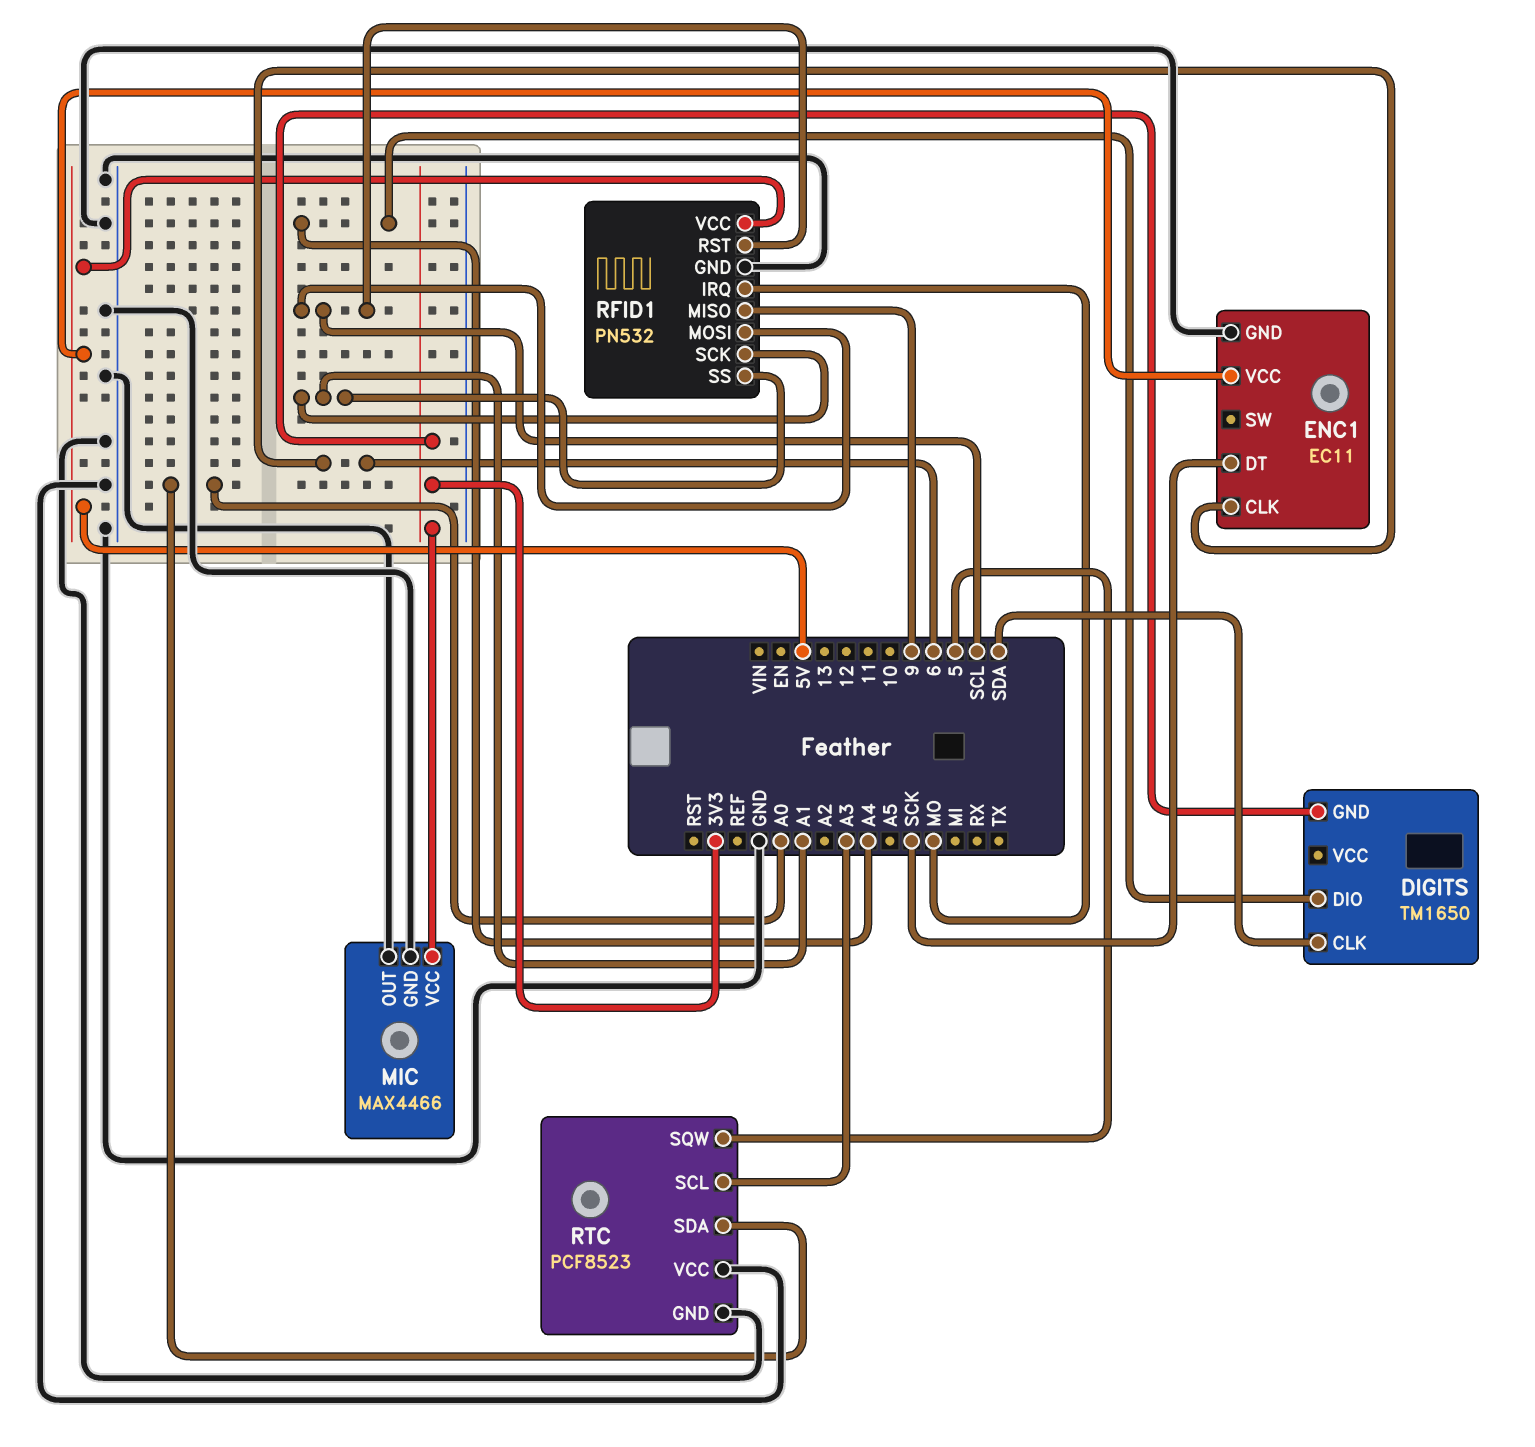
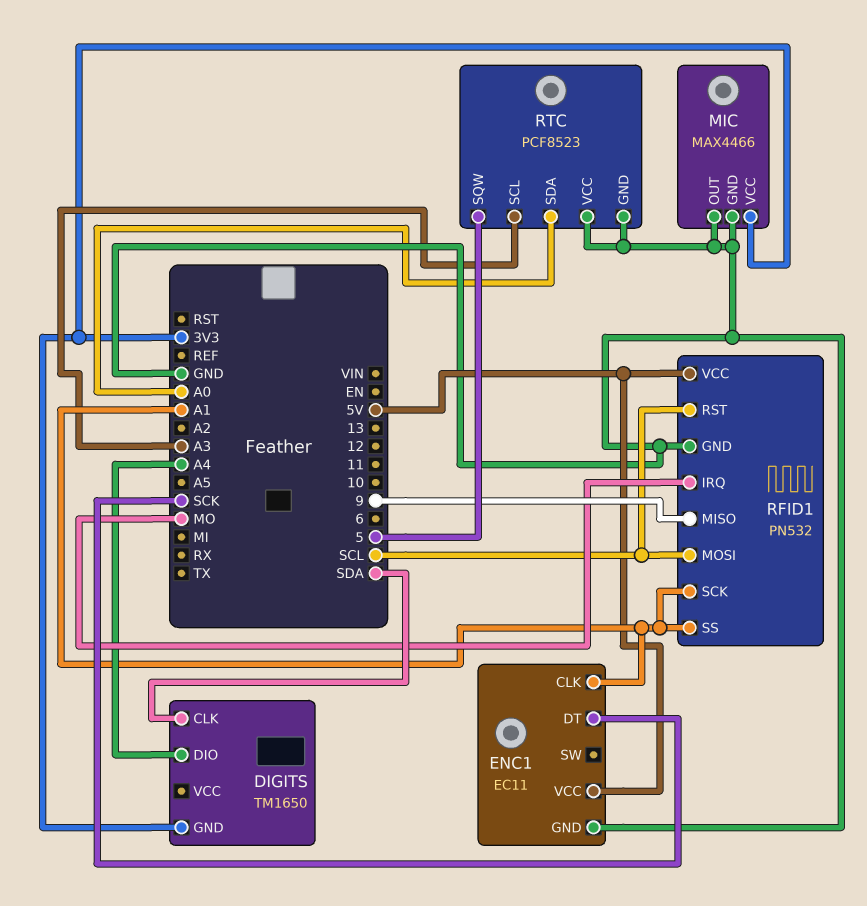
ENC1 pin CLK: 6 -> A1

